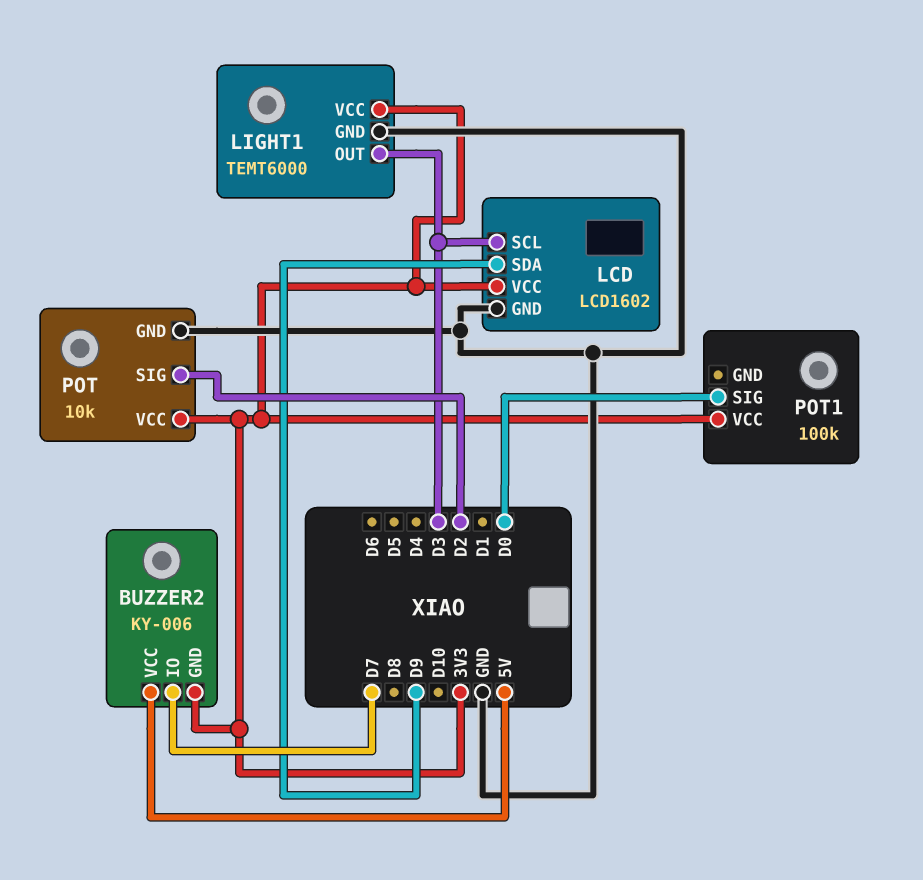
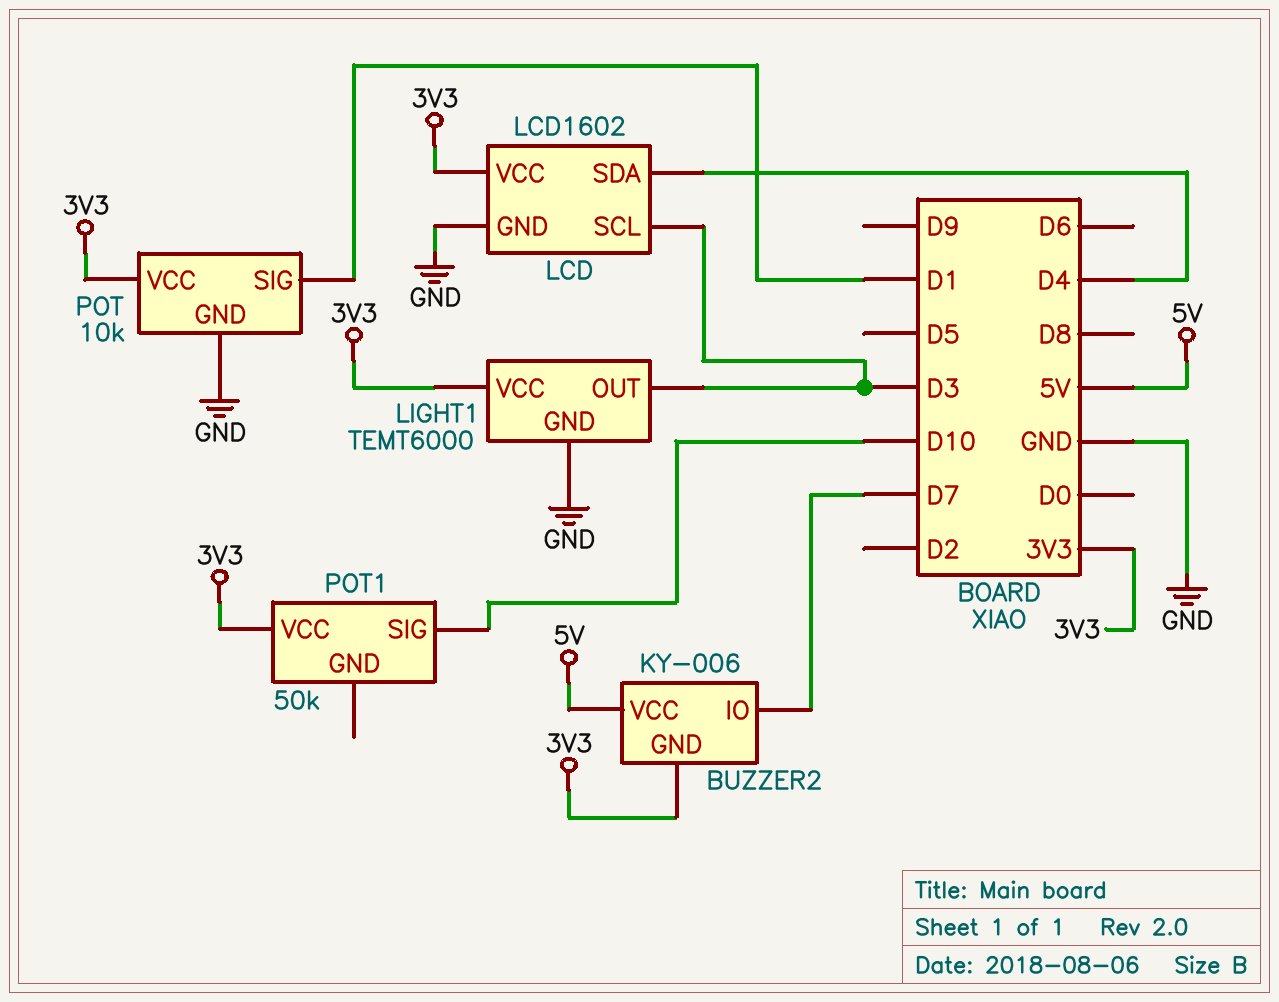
LCD pin SDA: D9 -> D4
POT pin SIG: D2 -> D1
POT1: 100k -> 50k
POT1 pin SIG: D0 -> D10

